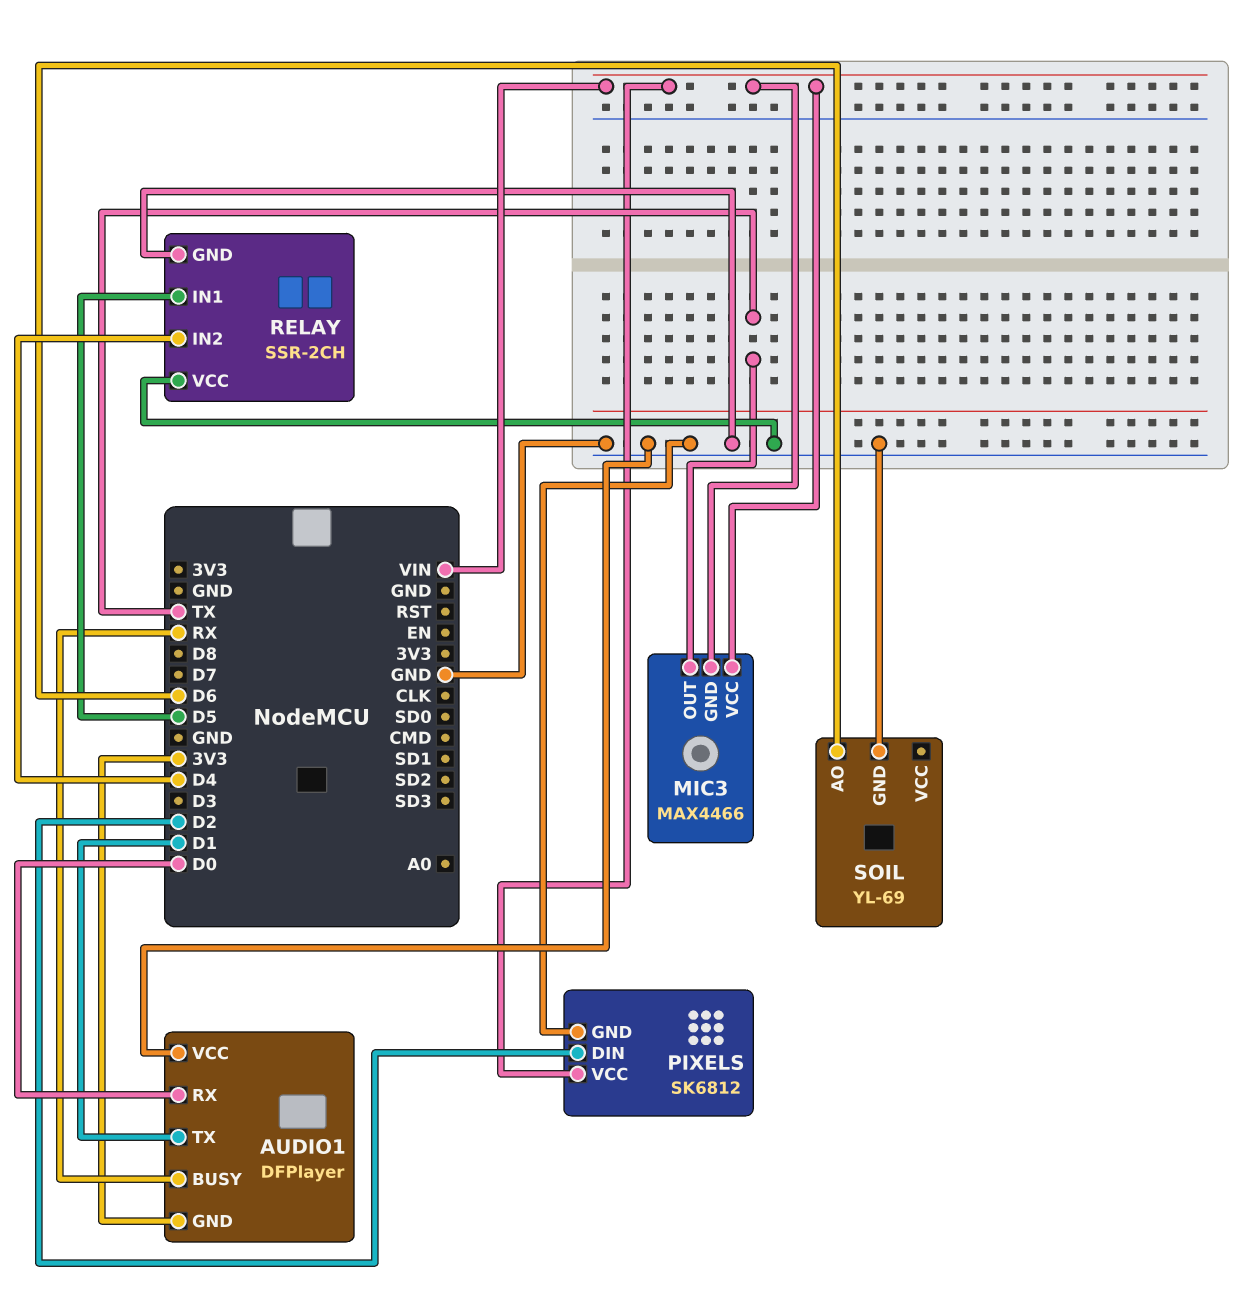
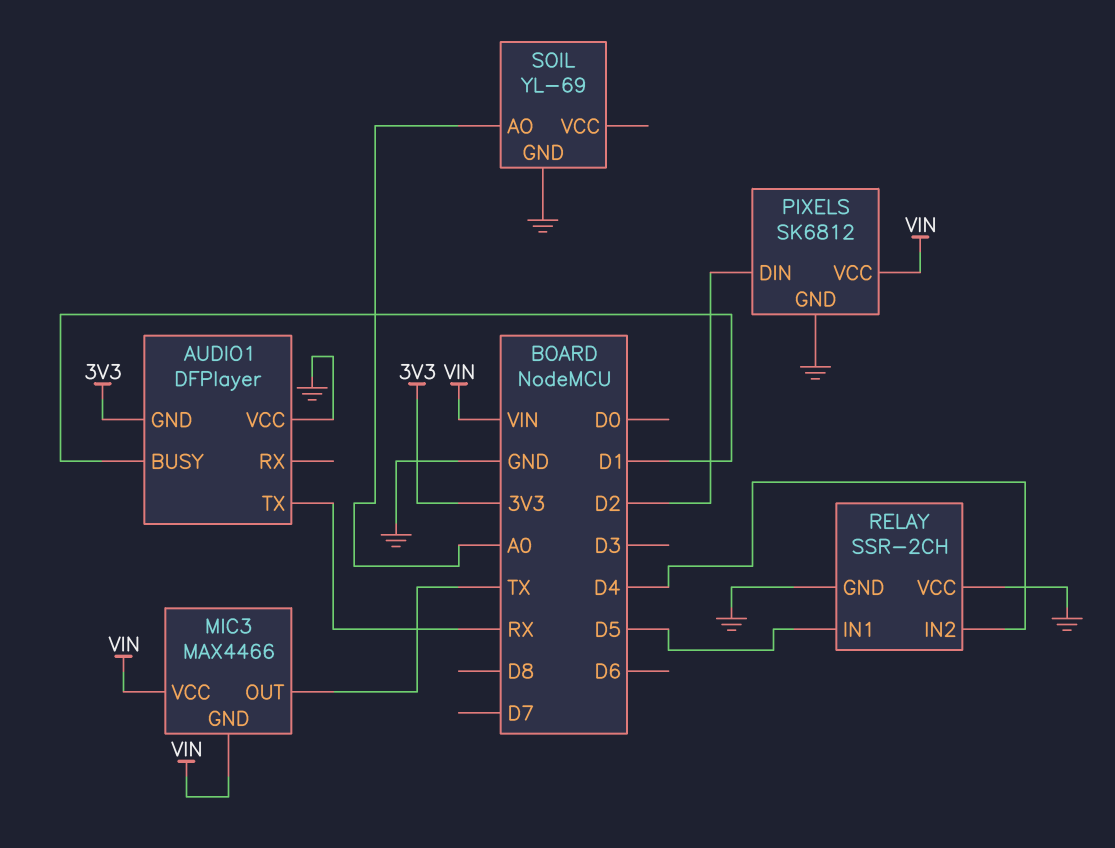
AUDIO1 pin BUSY: RX -> D1
AUDIO1 pin RX: D0 -> none
AUDIO1 pin TX: D1 -> RX
SOIL pin AO: D6 -> A0

